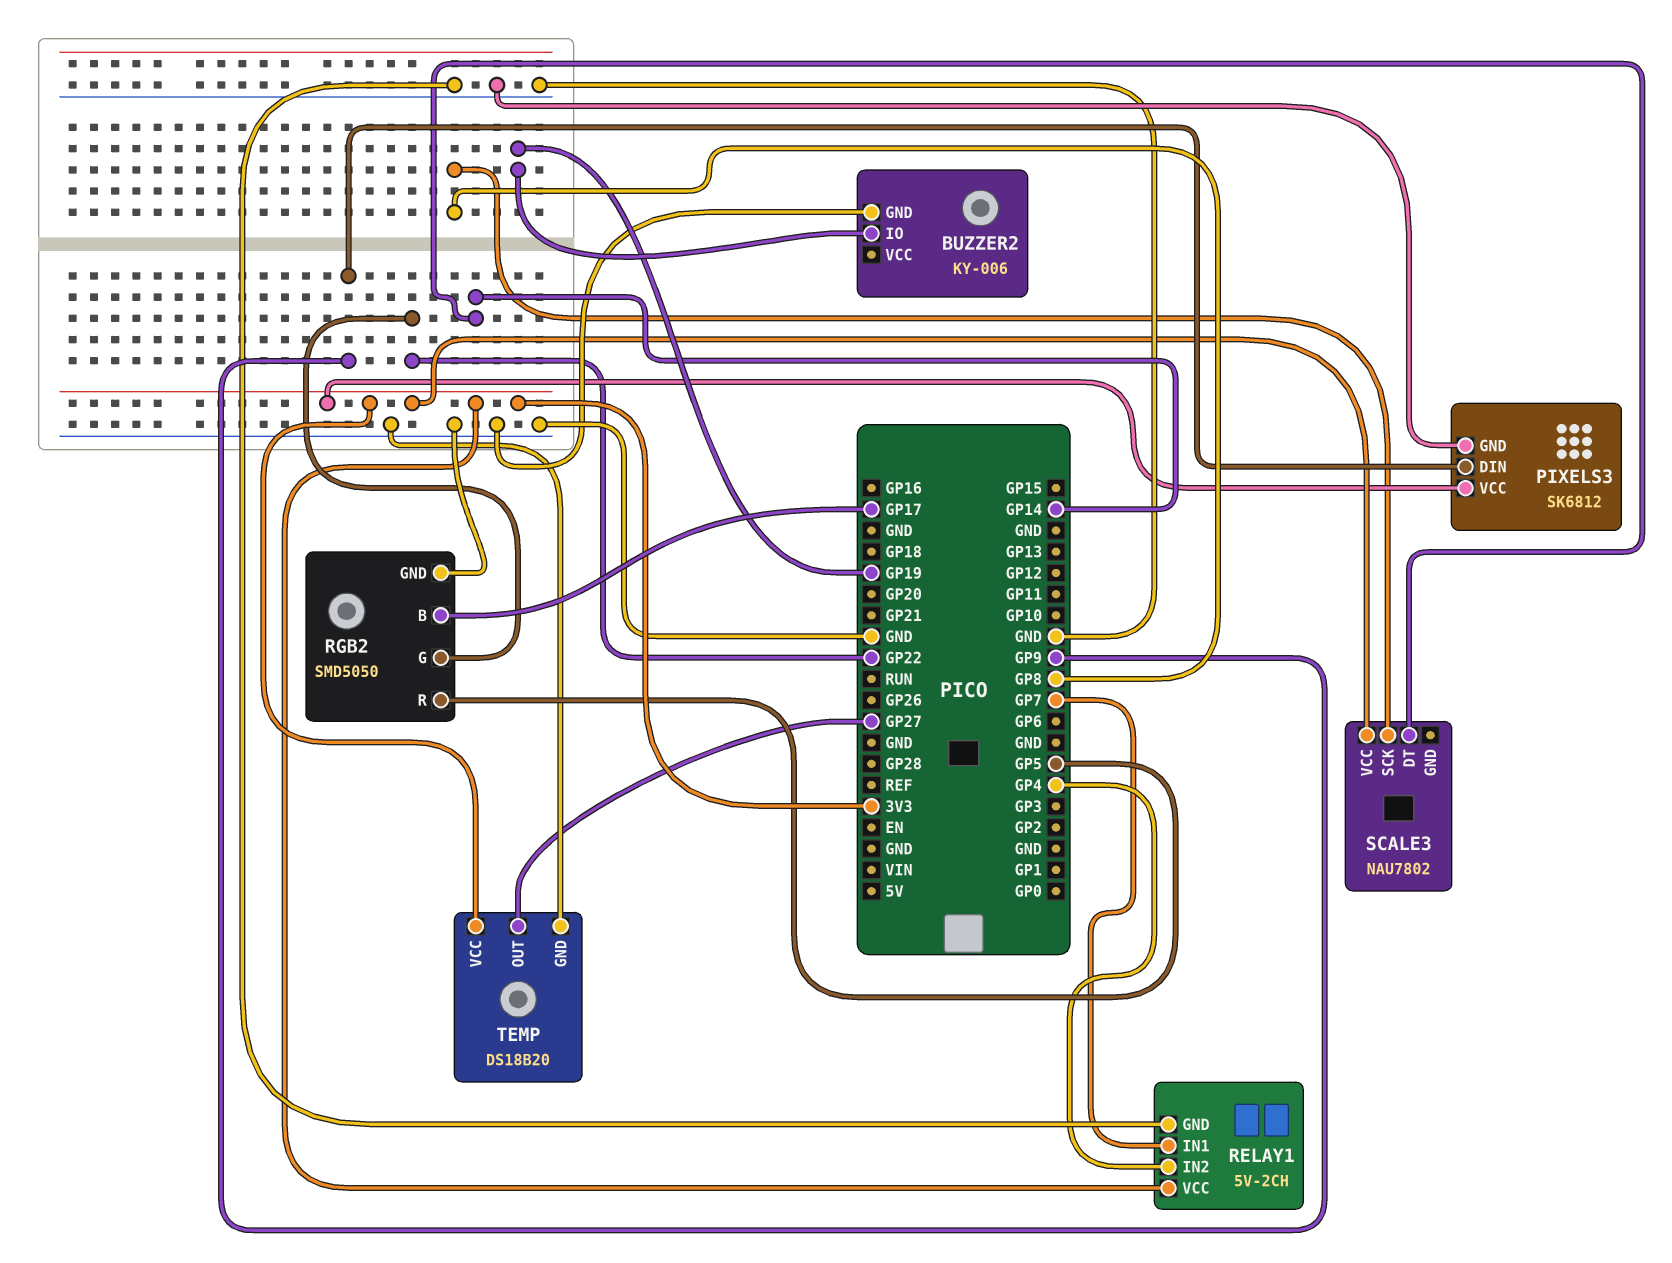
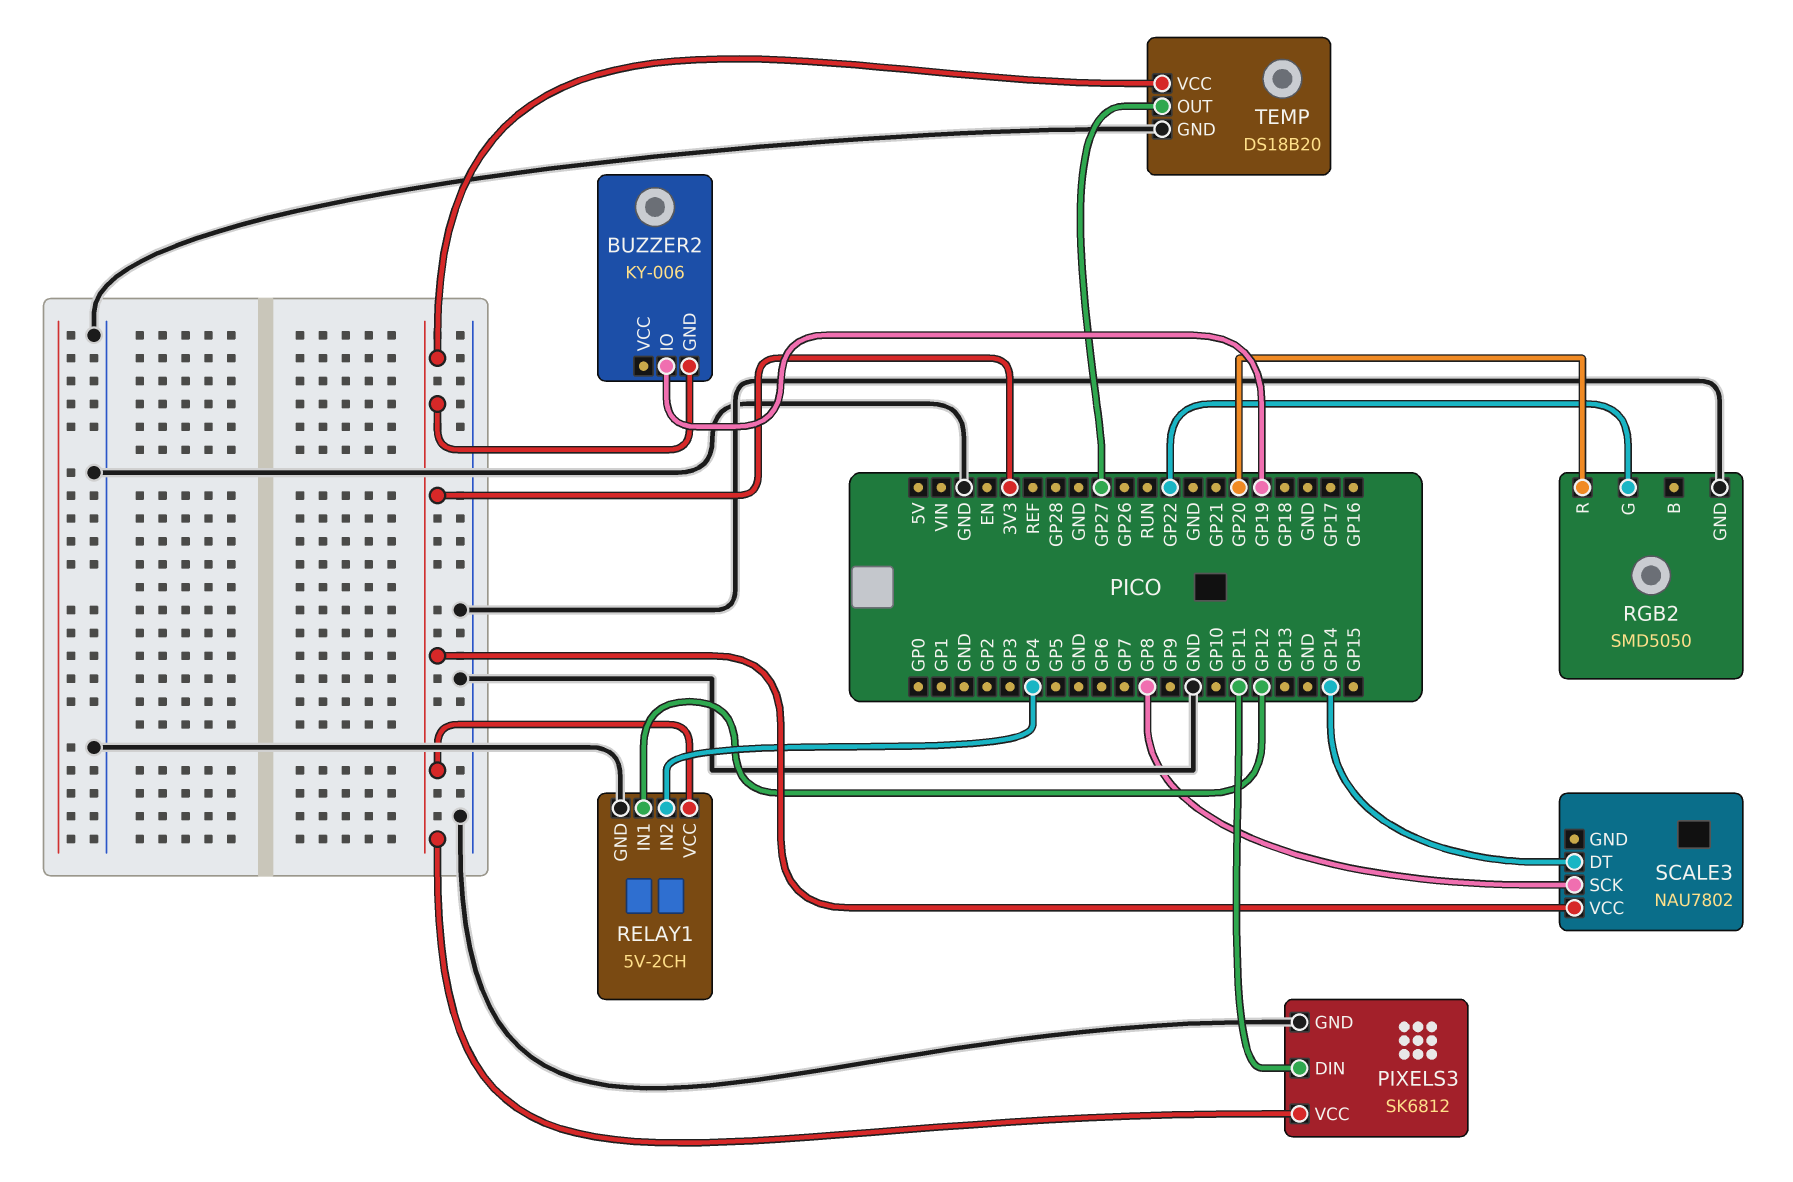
BUZZER2 pin GND: GND -> 3V3
PIXELS3 pin DIN: GP9 -> GP11
RELAY1 pin IN1: GP7 -> GP12
RGB2 pin B: GP17 -> none
RGB2 pin R: GP5 -> GP20

